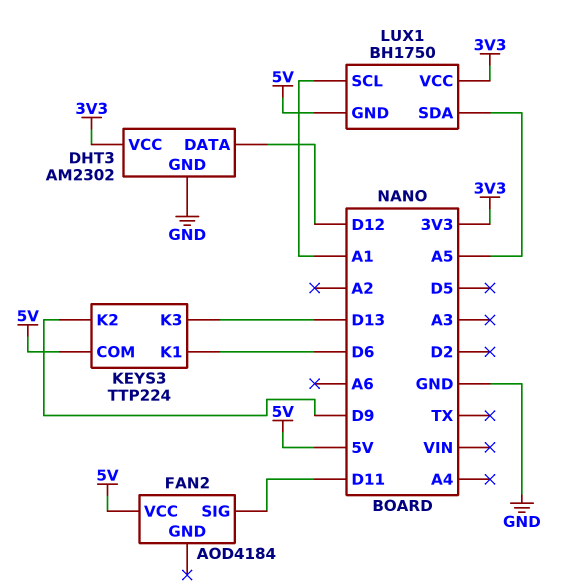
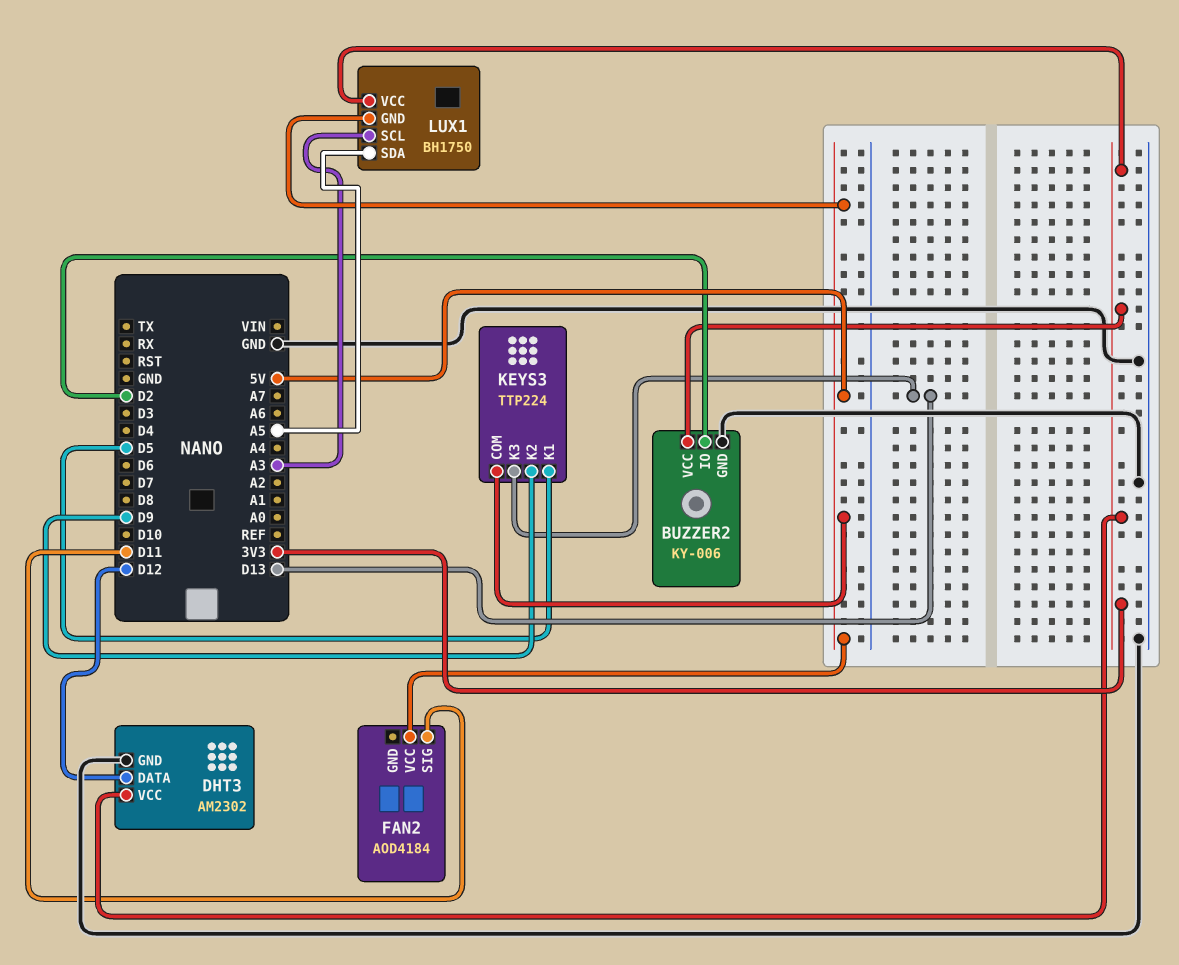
BUZZER2: none -> KY-006
BUZZER2 pin GND: none -> GND
BUZZER2 pin IO: none -> D2
BUZZER2 pin VCC: none -> 3V3
KEYS3 pin K1: D6 -> D5
LUX1 pin SCL: A1 -> A3

